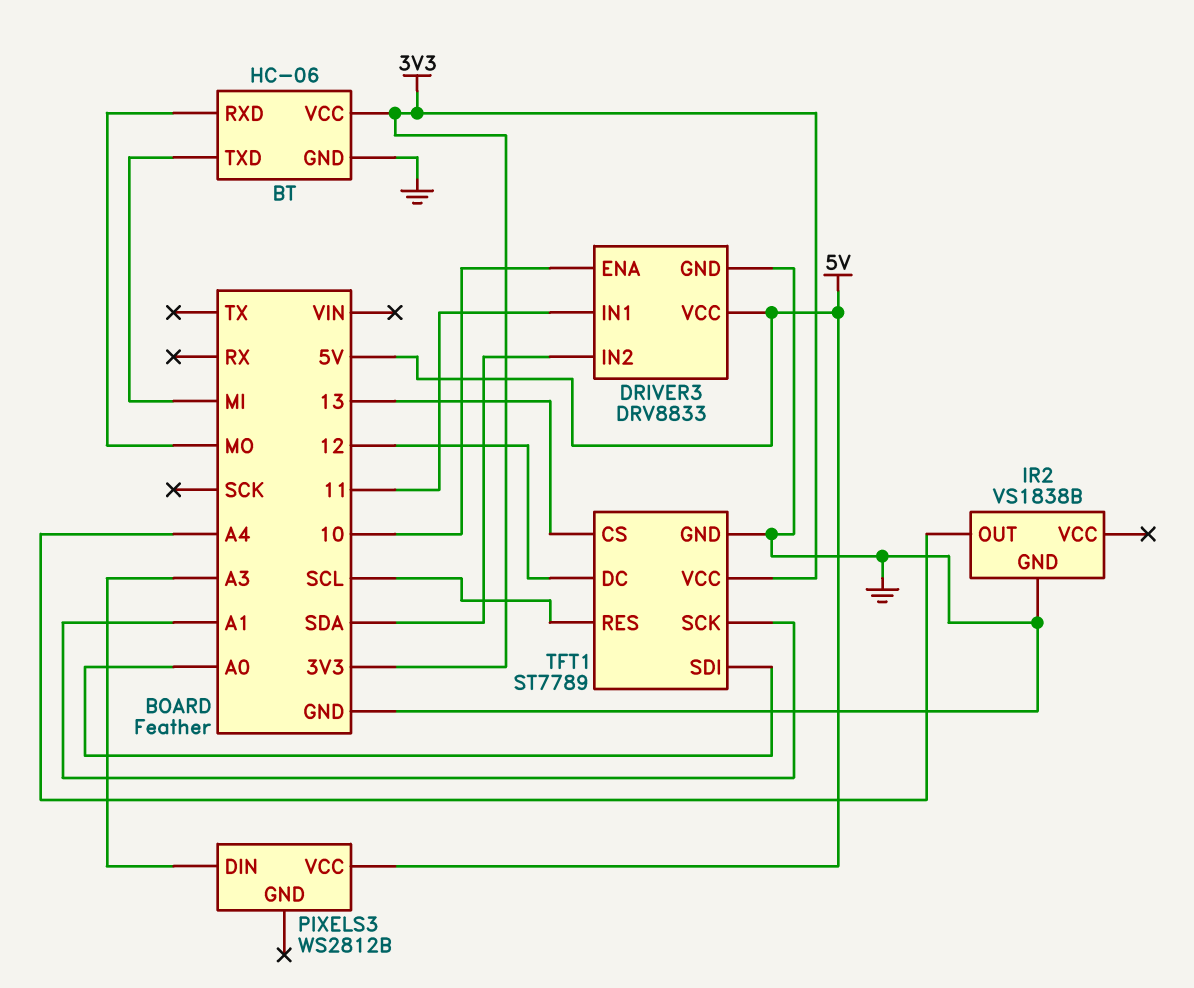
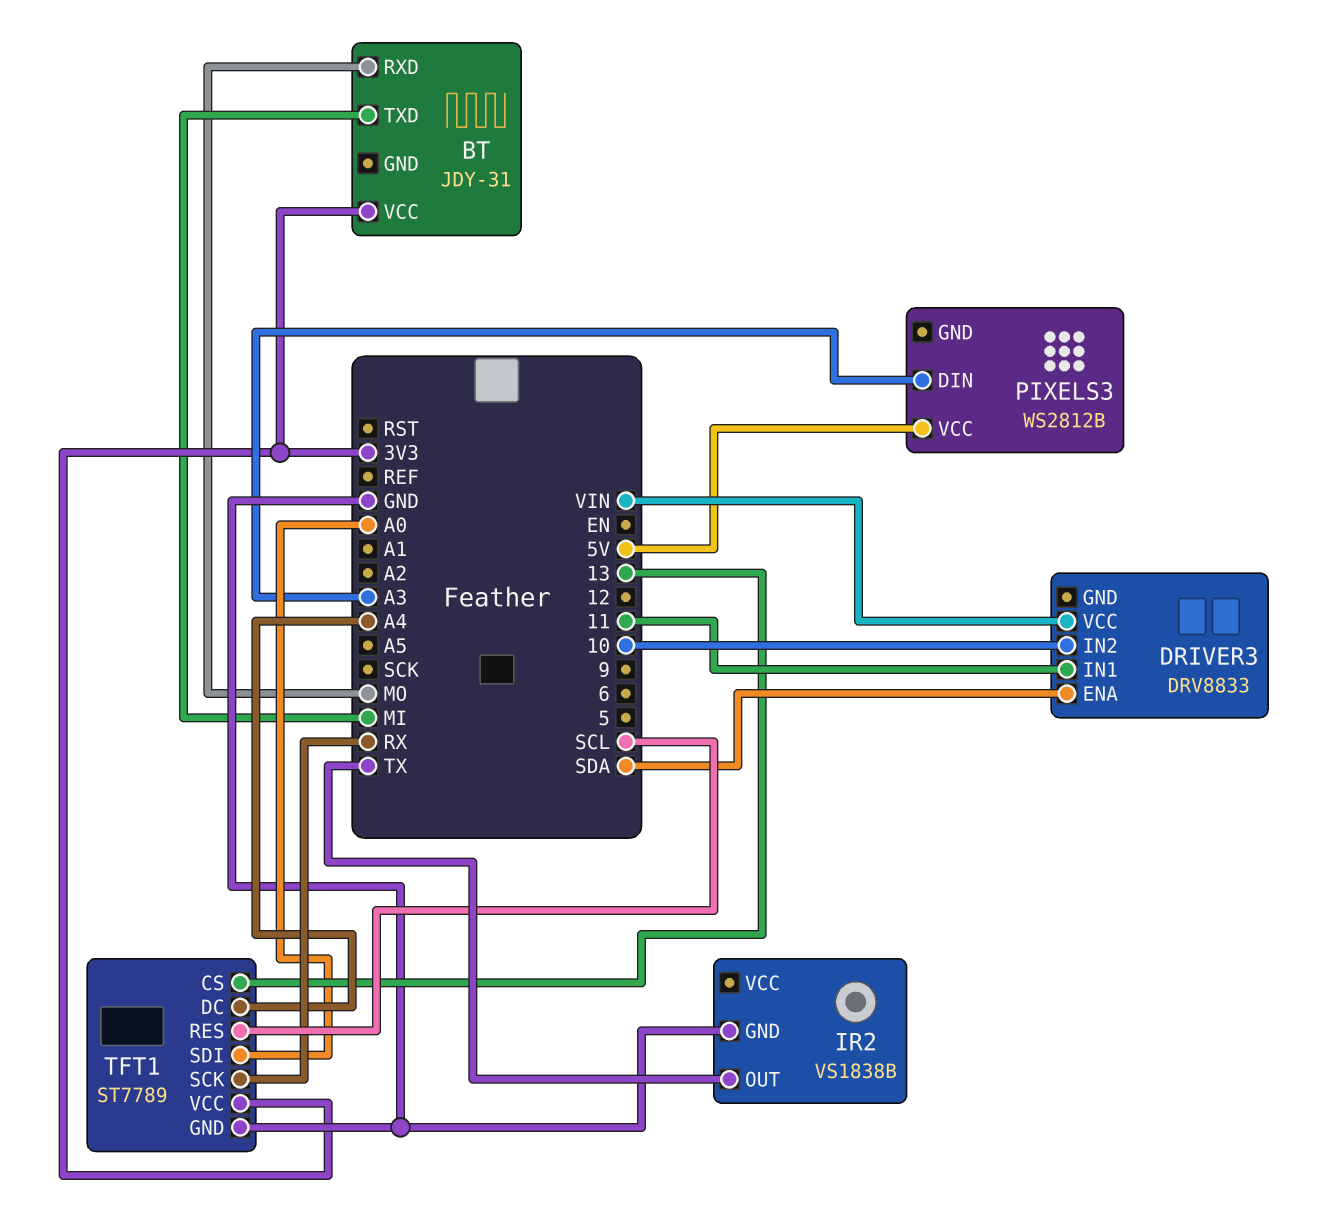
BT: HC-06 -> JDY-31
BT pin GND: GND -> none
DRIVER3 pin ENA: 10 -> SDA
DRIVER3 pin GND: GND -> none
DRIVER3 pin IN2: SDA -> 10
DRIVER3 pin VCC: 5V -> VIN
IR2 pin OUT: A4 -> TX
TFT1 pin DC: 12 -> A4
TFT1 pin SCK: A1 -> RX

